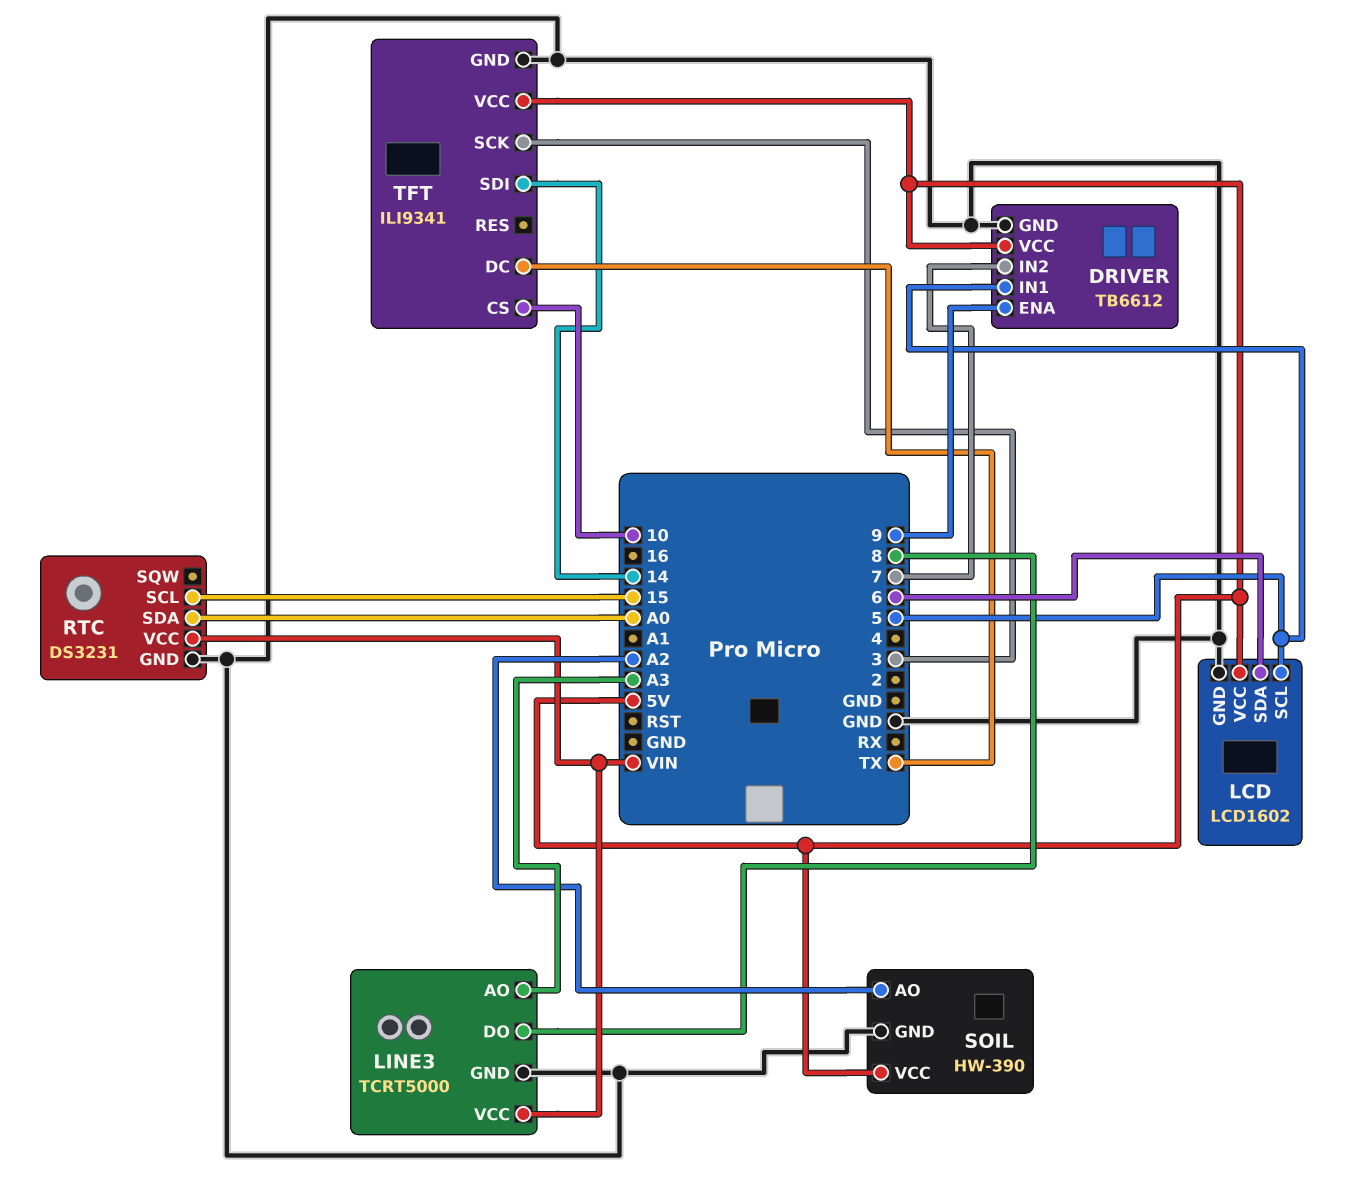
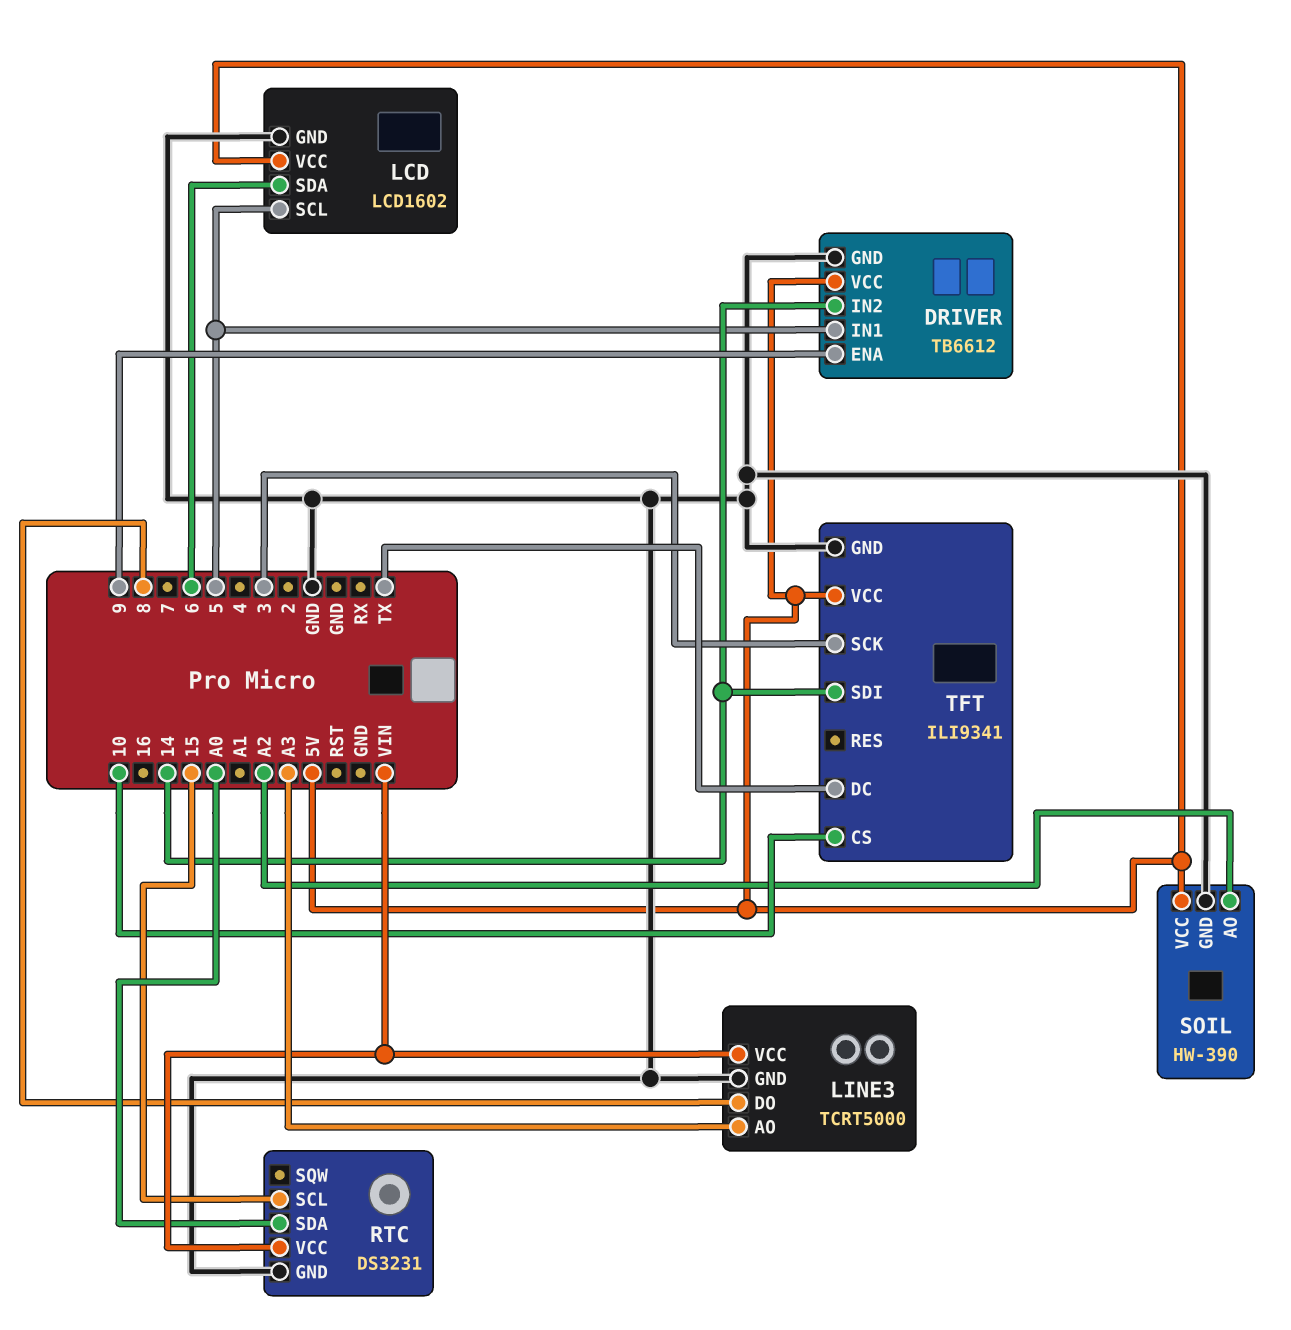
DRIVER pin IN2: 7 -> 14

